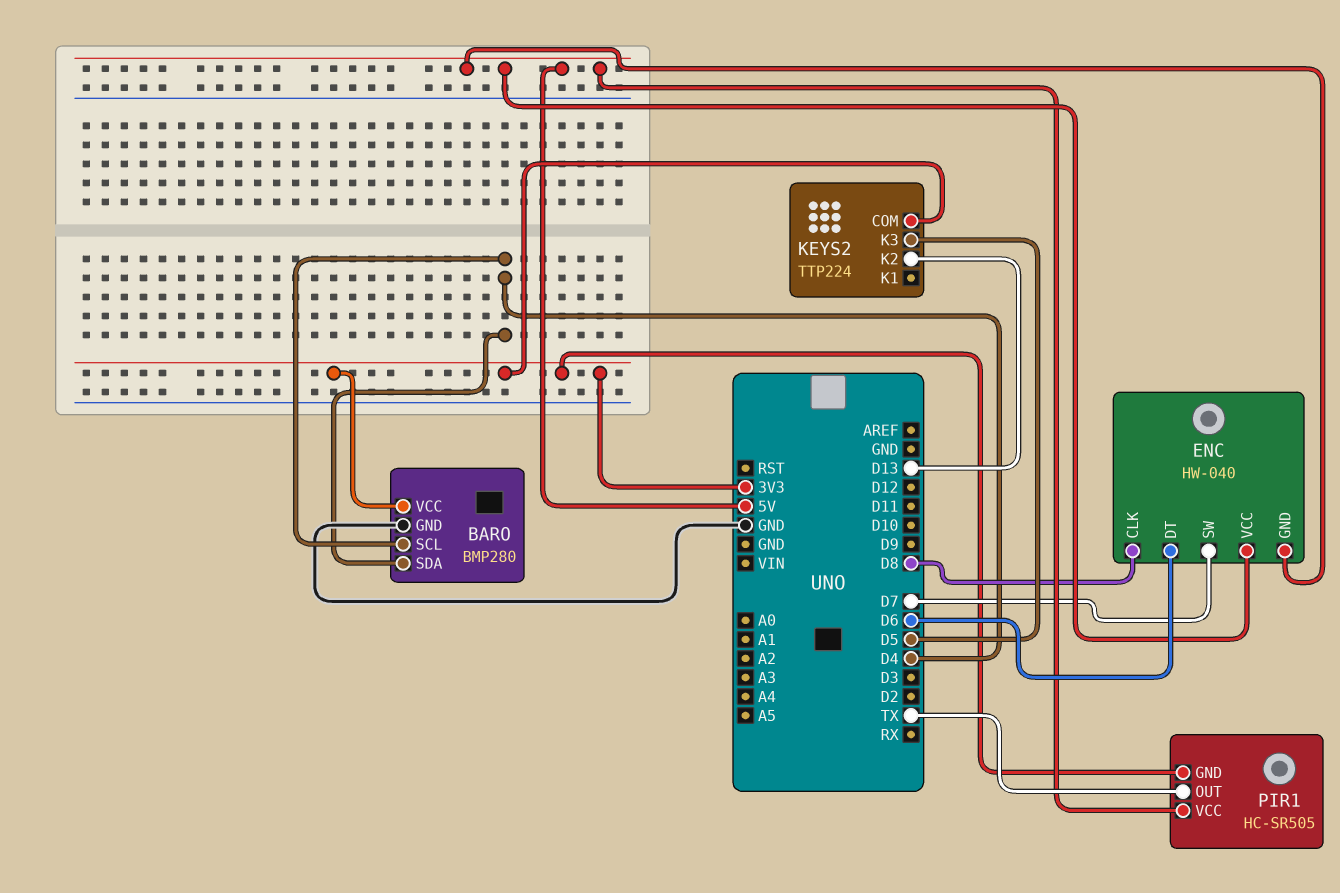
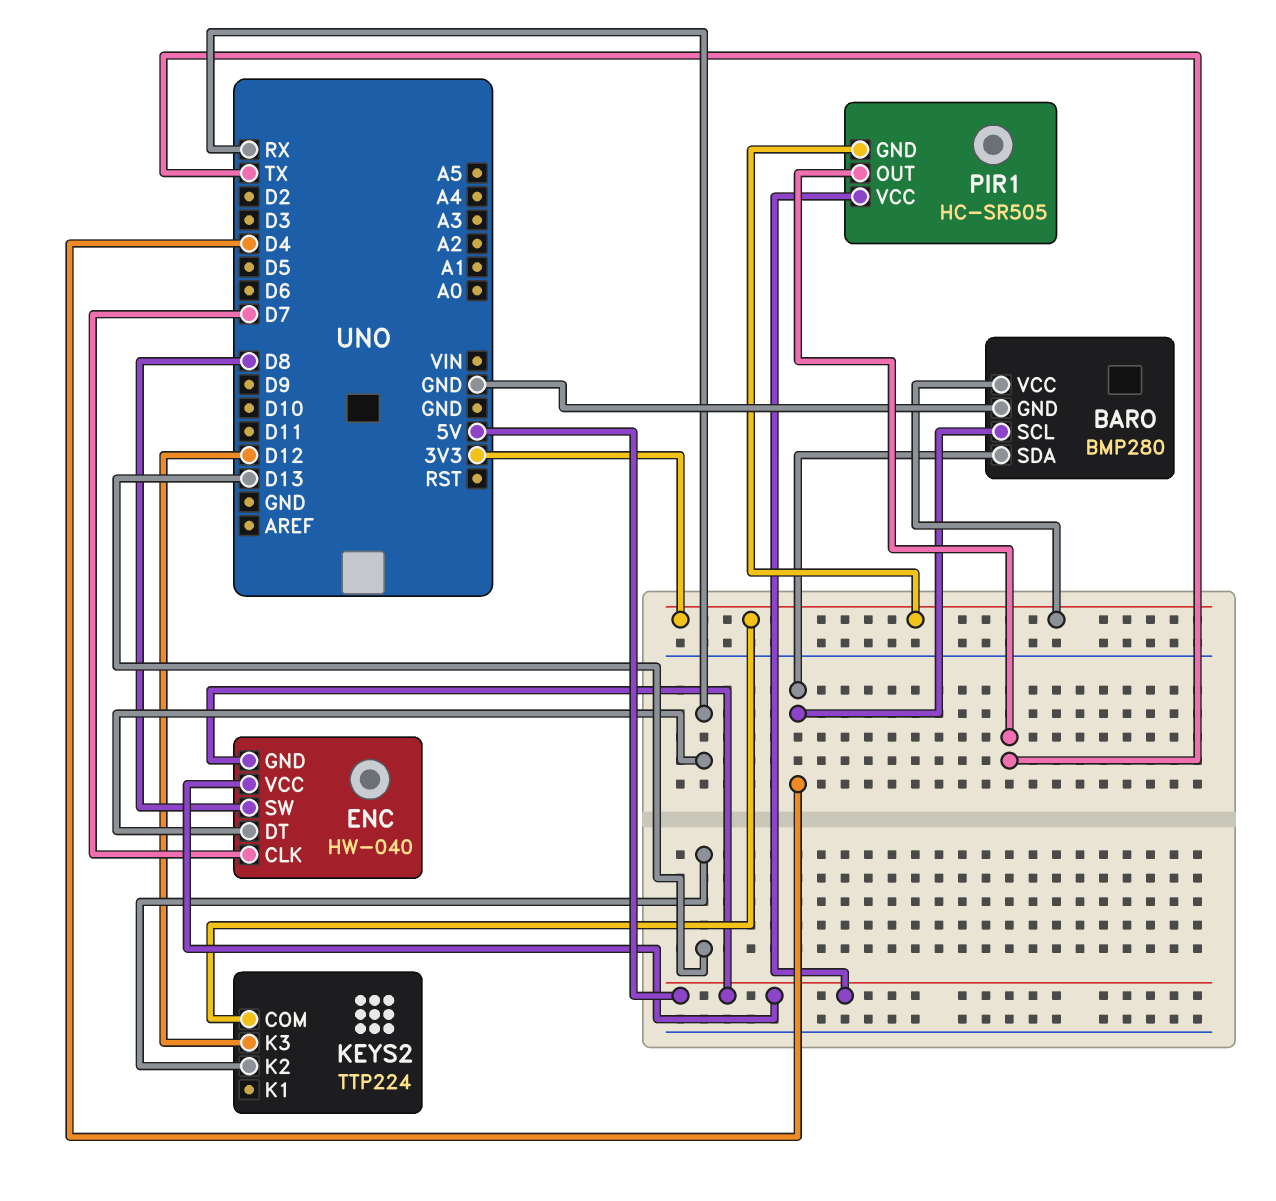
ENC pin CLK: D8 -> D7
ENC pin DT: D6 -> RX
ENC pin SW: D7 -> D8
KEYS2 pin K3: D5 -> D12

